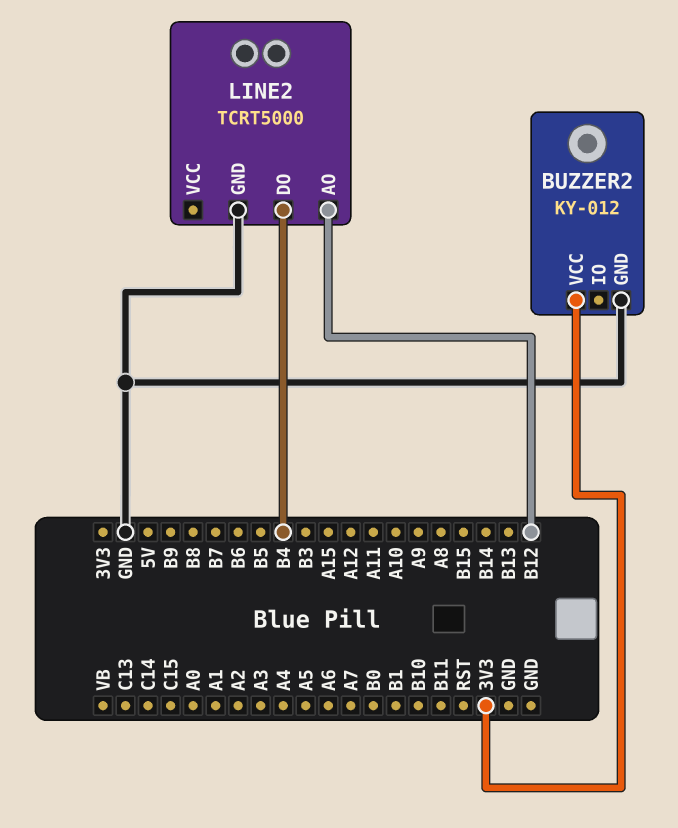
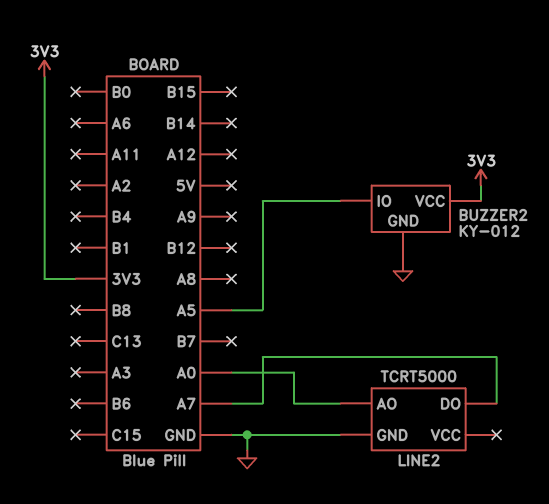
BUZZER2 pin IO: none -> A5
LINE2 pin AO: B12 -> A0
LINE2 pin DO: B4 -> A7

